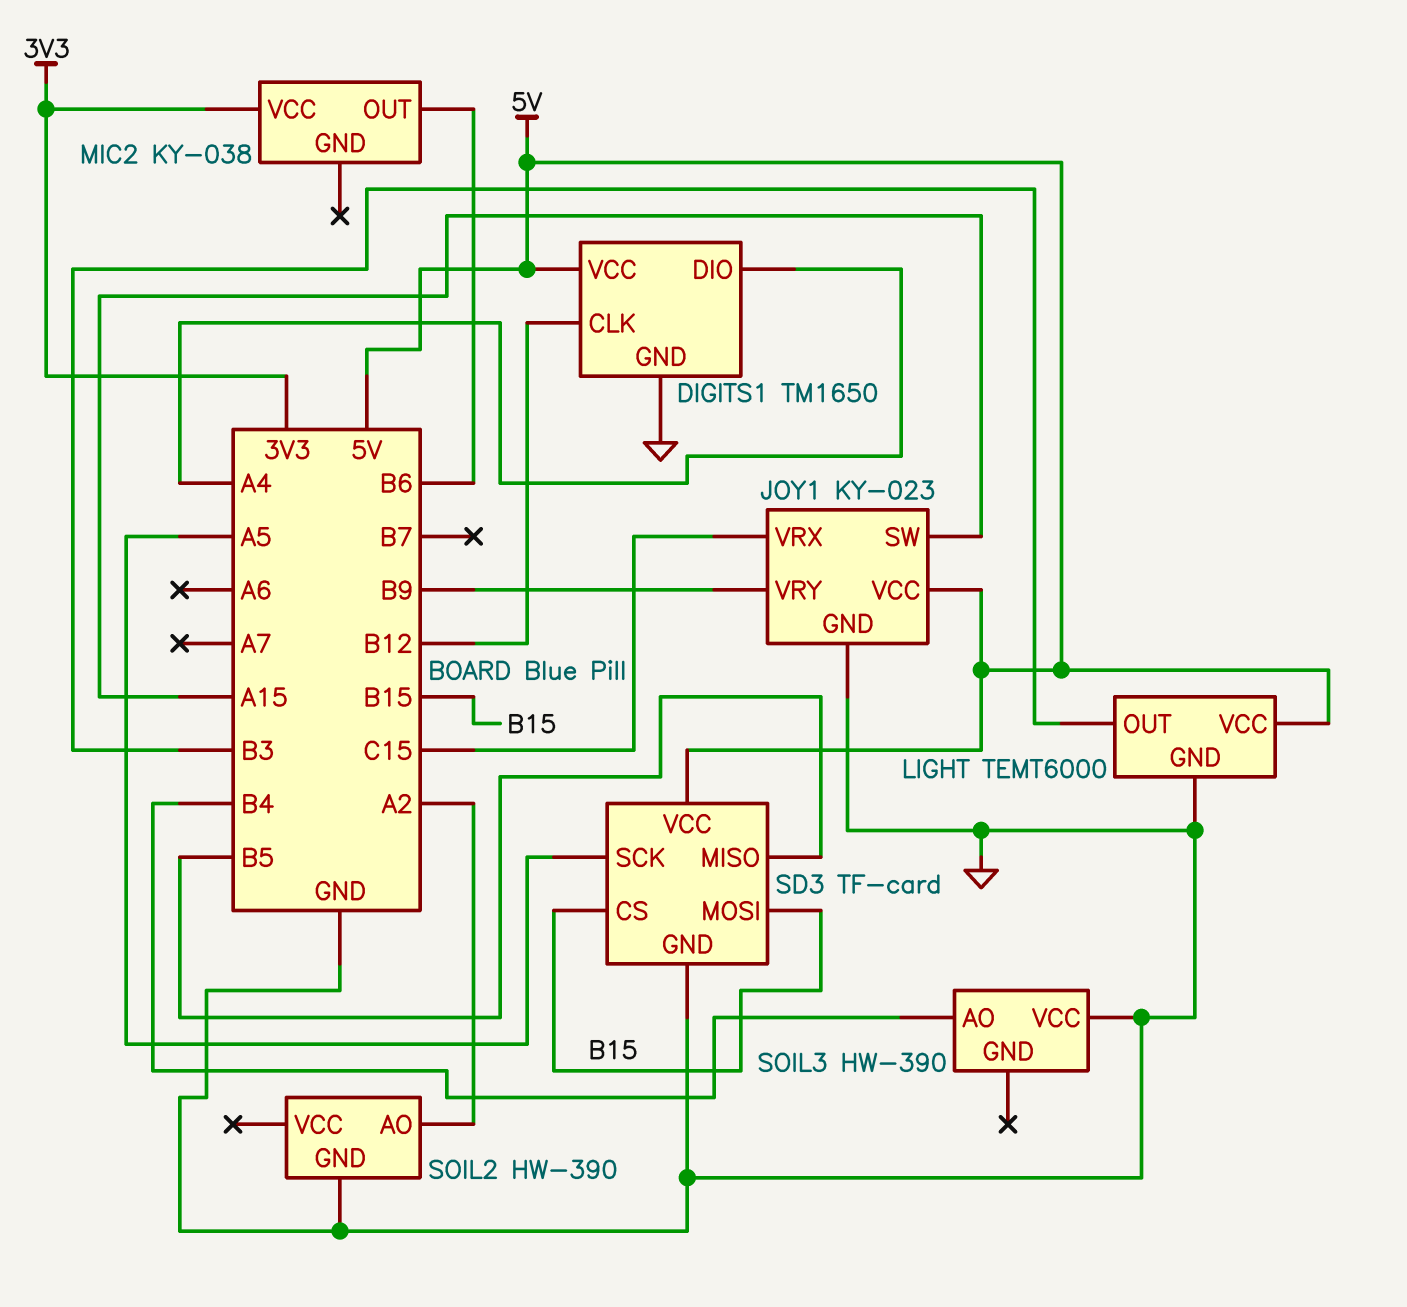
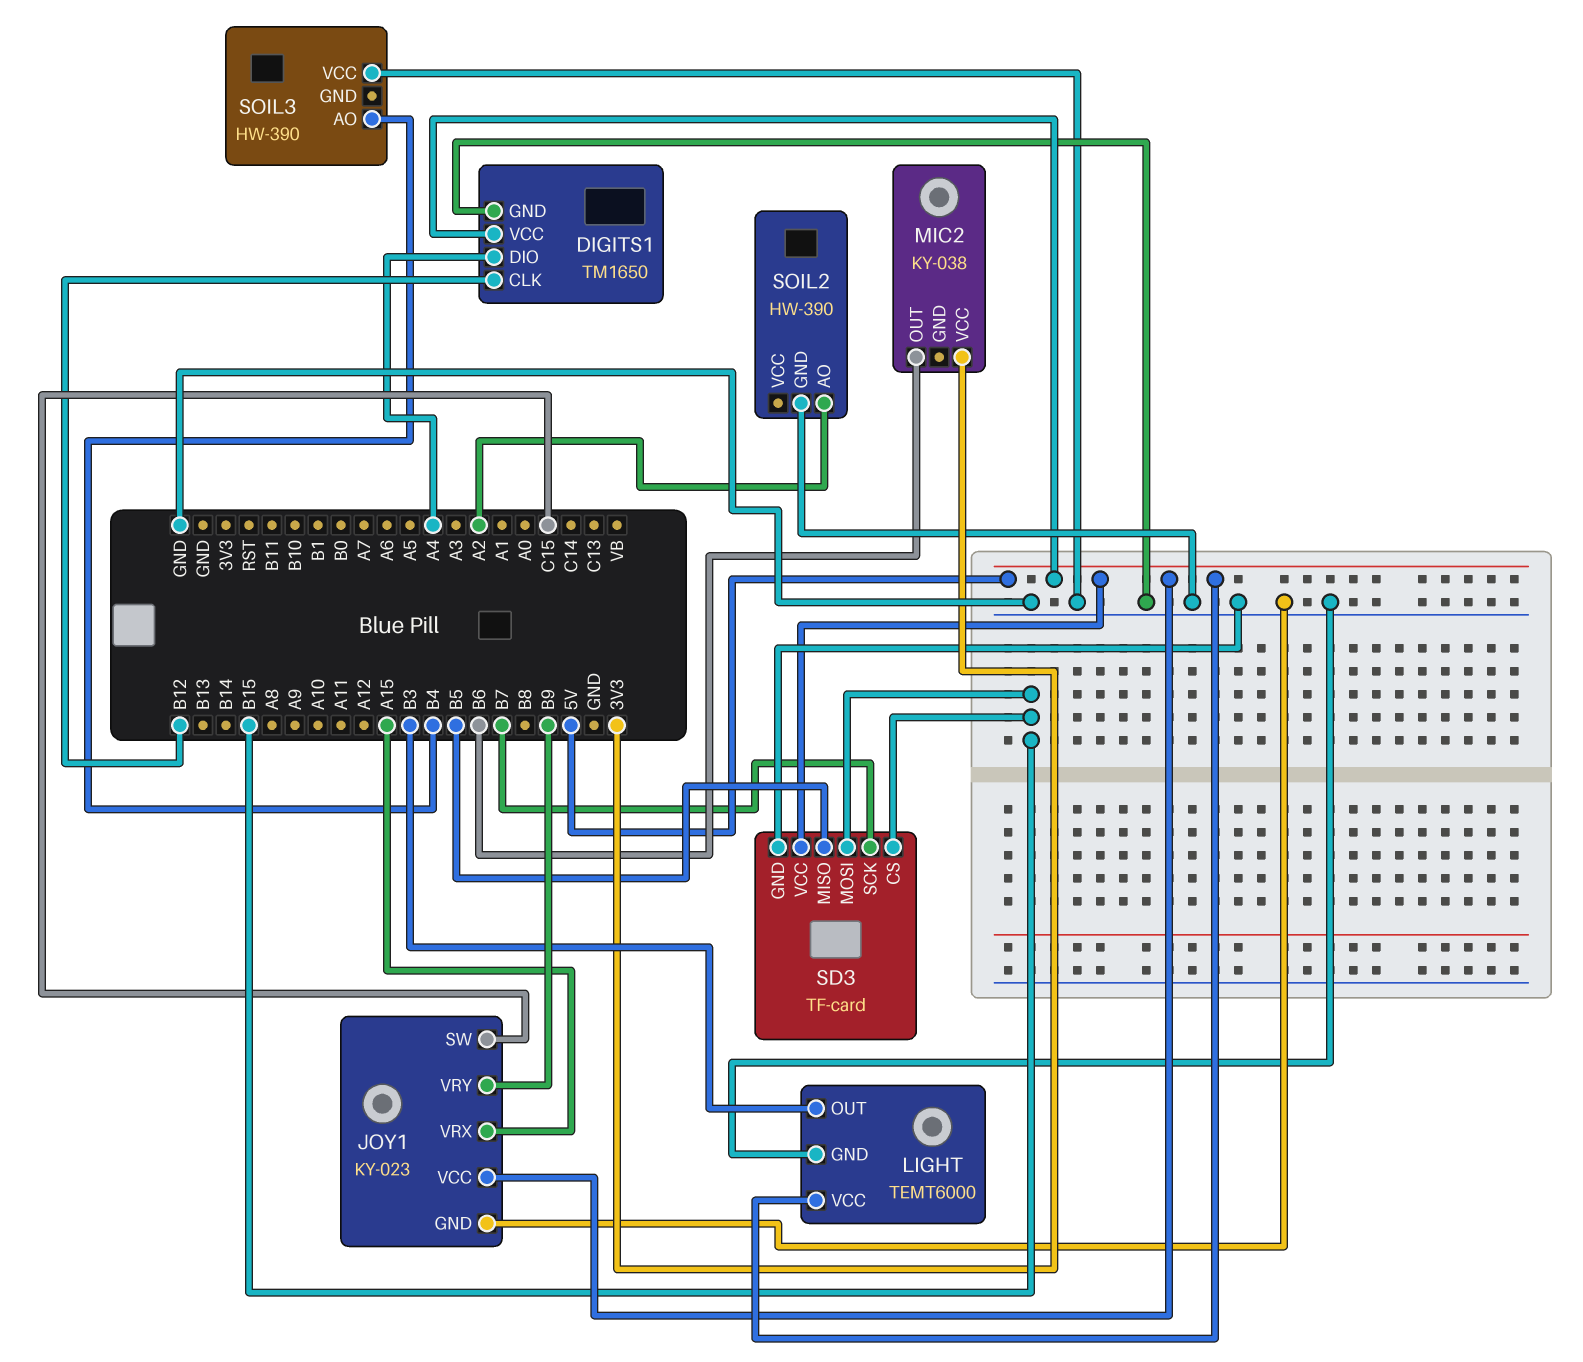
JOY1 pin SW: A15 -> C15
JOY1 pin VRX: C15 -> A15
SD3 pin SCK: A5 -> B7

